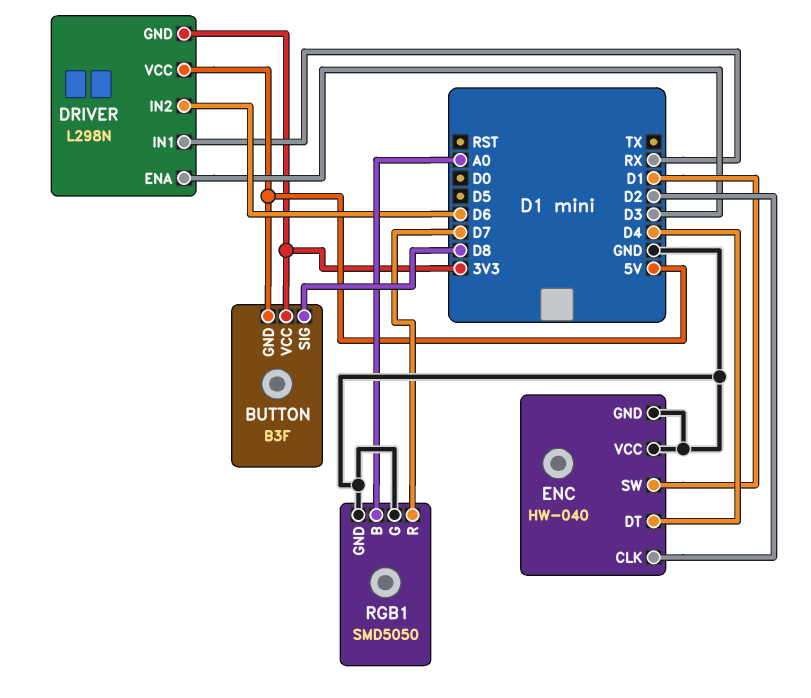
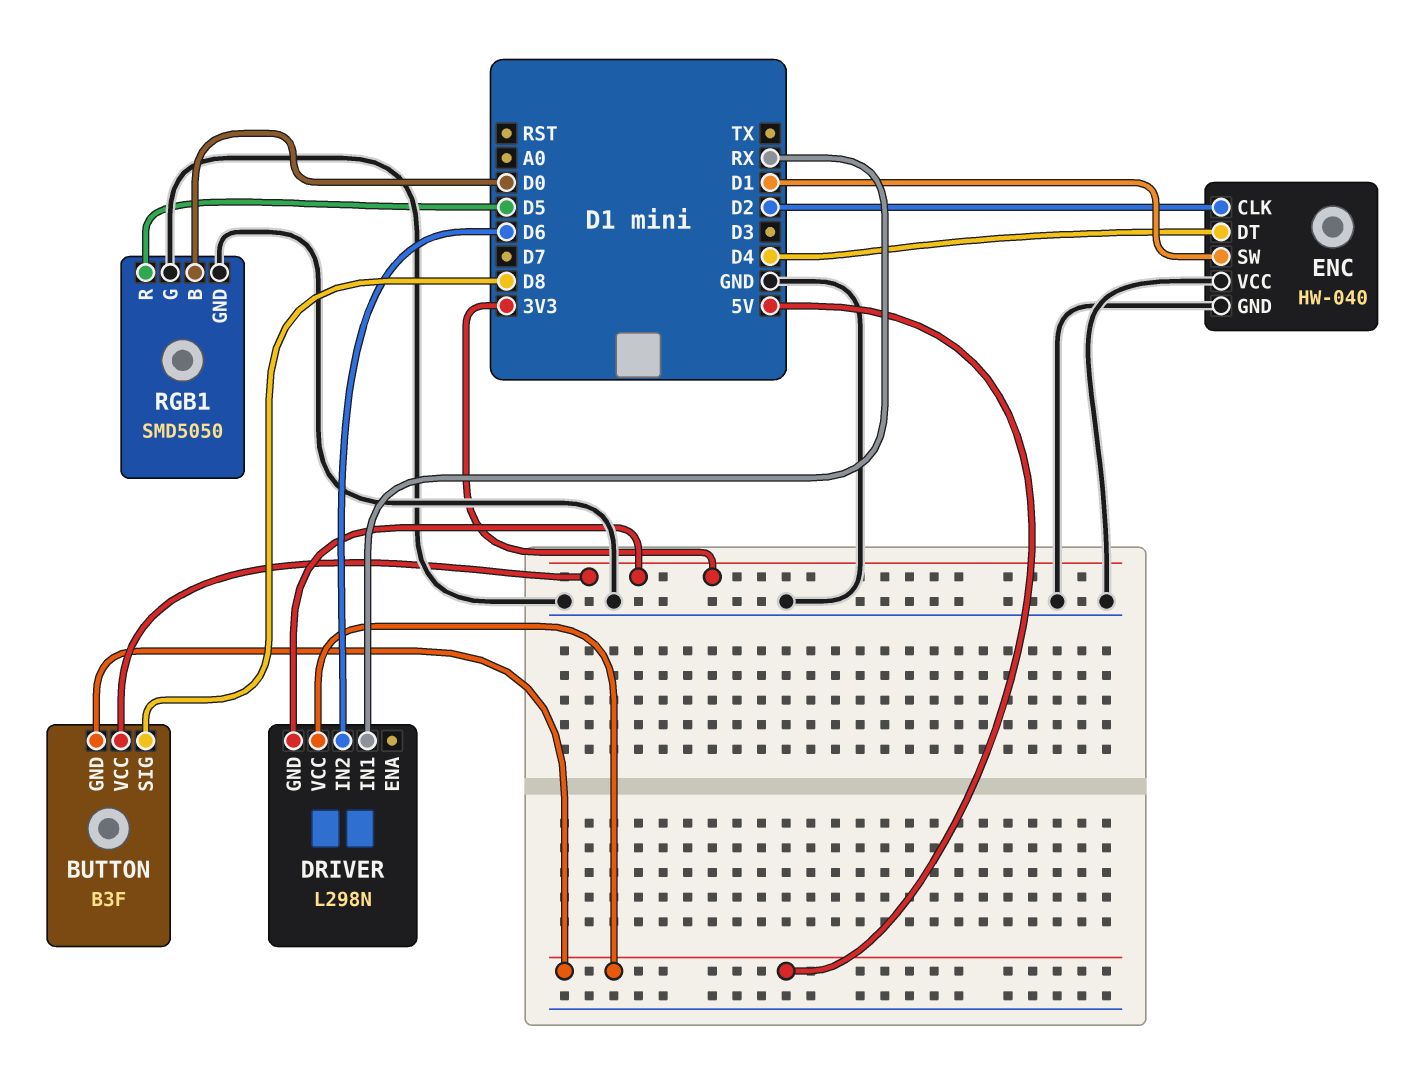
DRIVER pin ENA: D3 -> none
RGB1 pin B: A0 -> D0
RGB1 pin R: D7 -> D5

